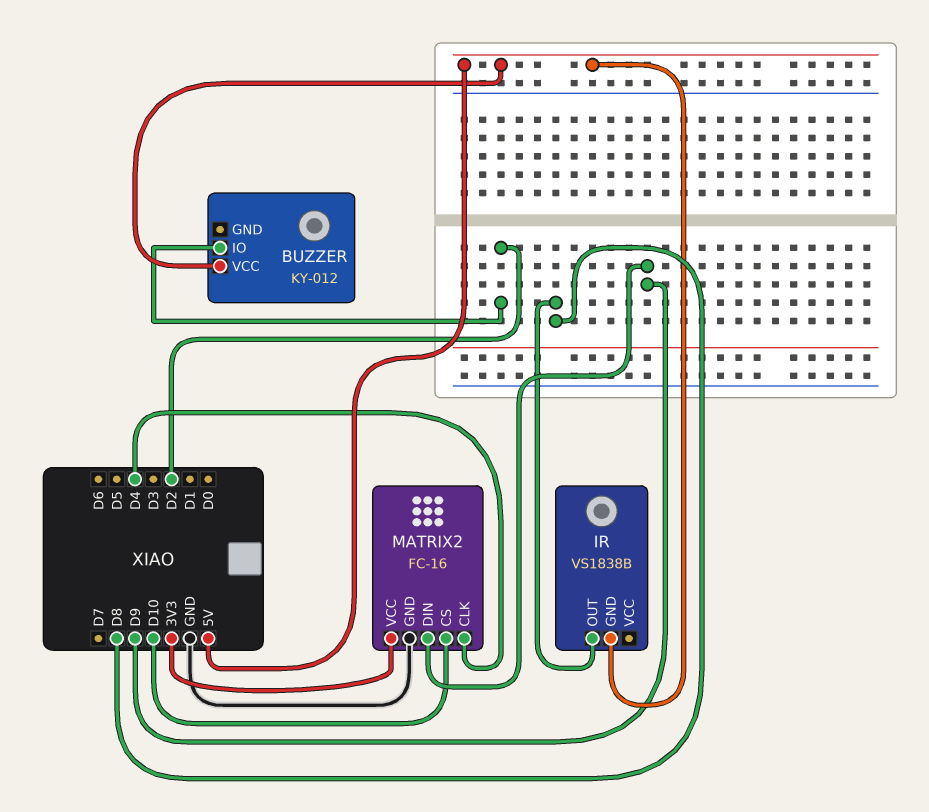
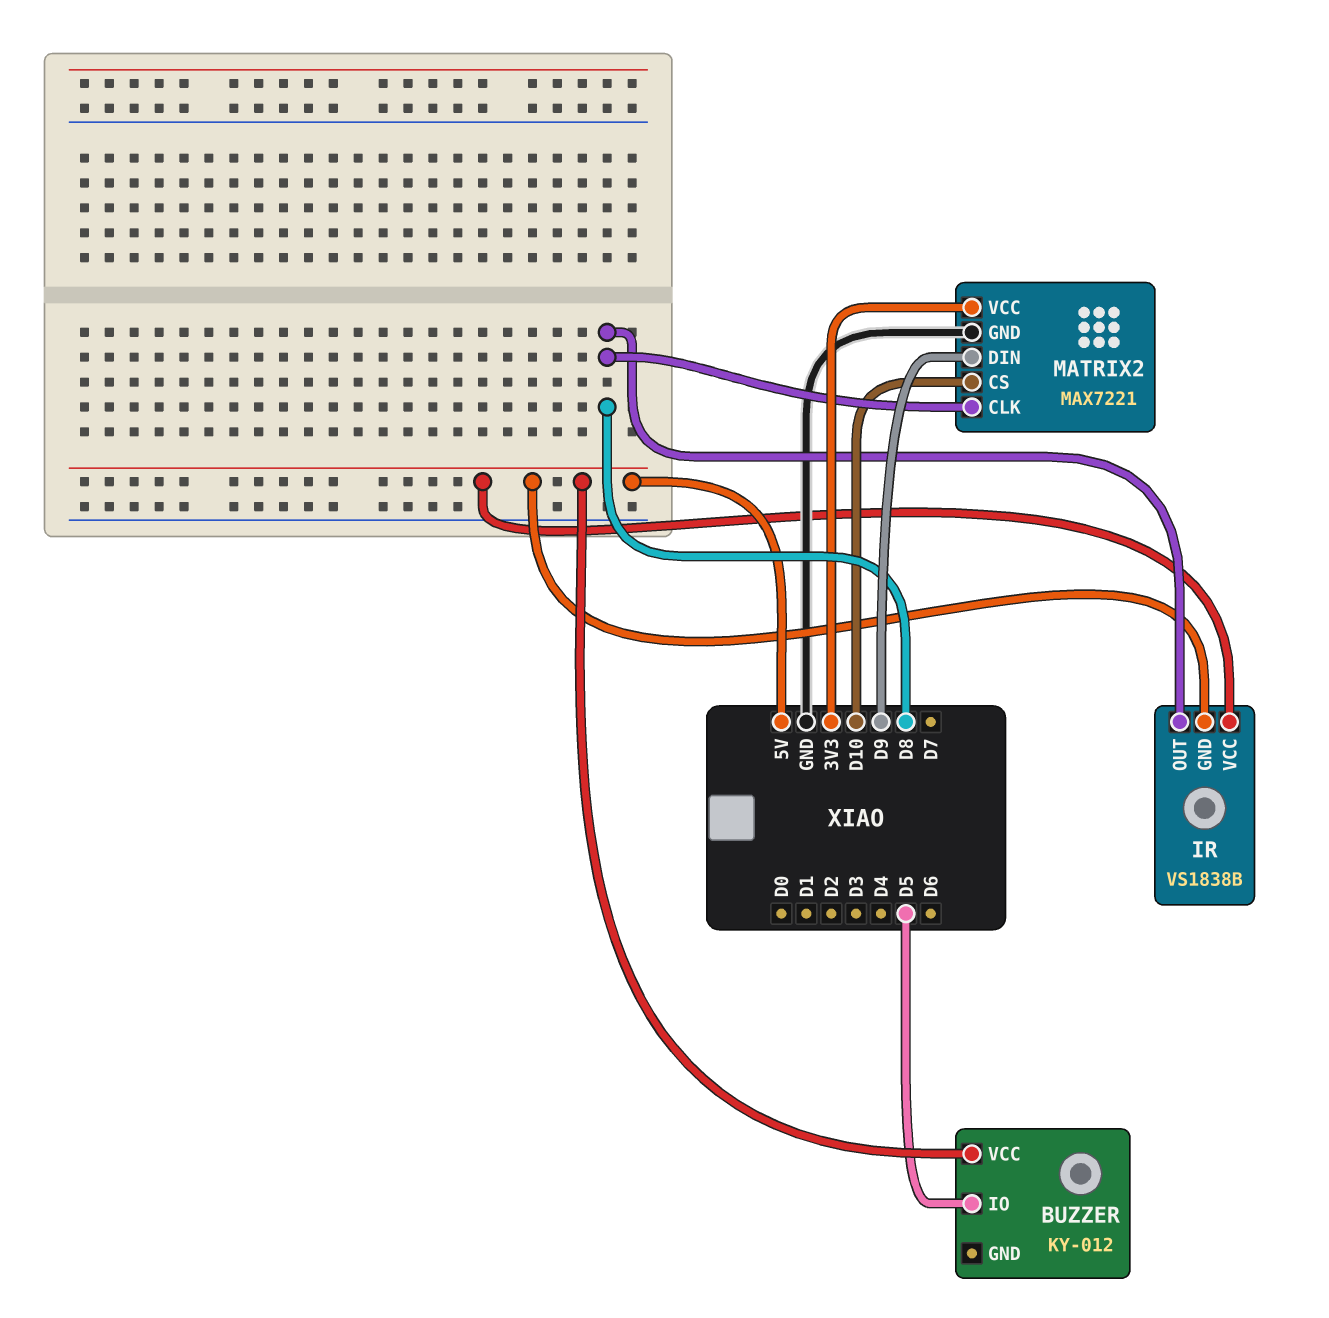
BUZZER pin IO: D2 -> D5
IR pin VCC: none -> 5V
MATRIX2: FC-16 -> MAX7221
MATRIX2 pin CLK: D4 -> D8

